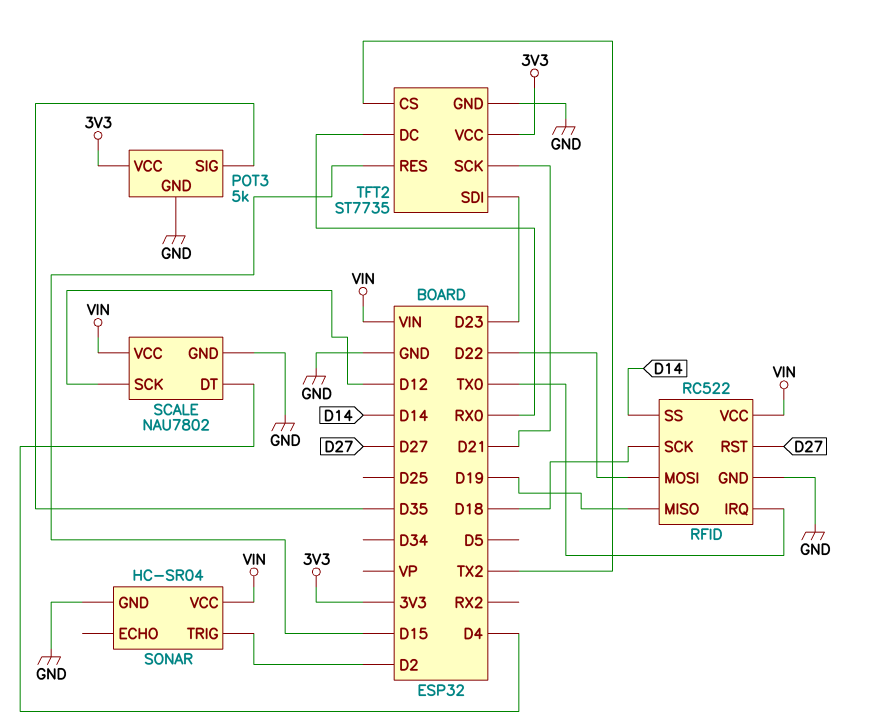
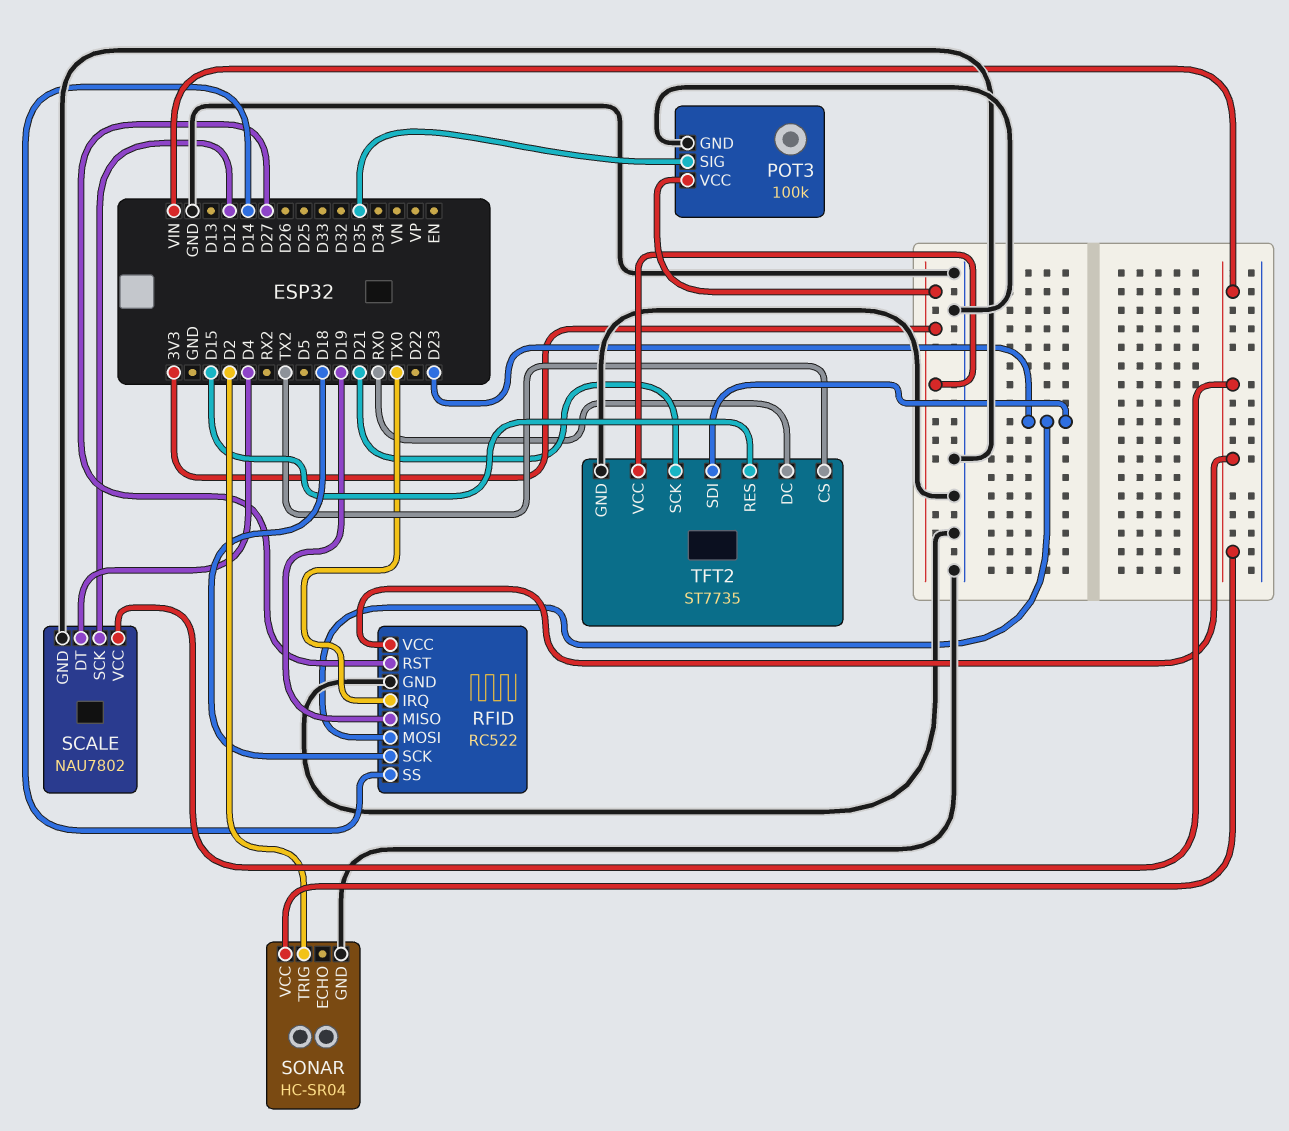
POT3: 5k -> 100k
RFID pin MOSI: D22 -> D23

